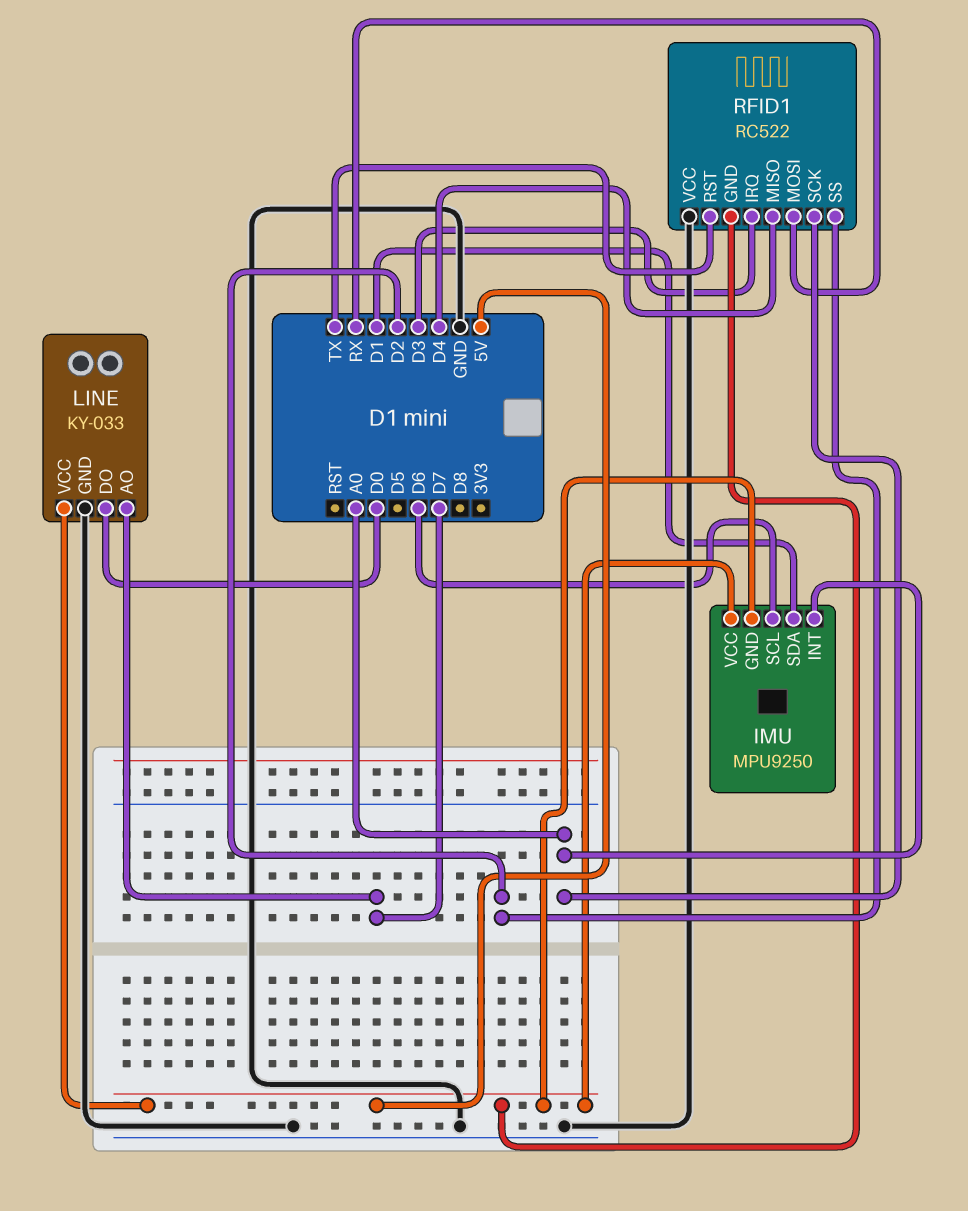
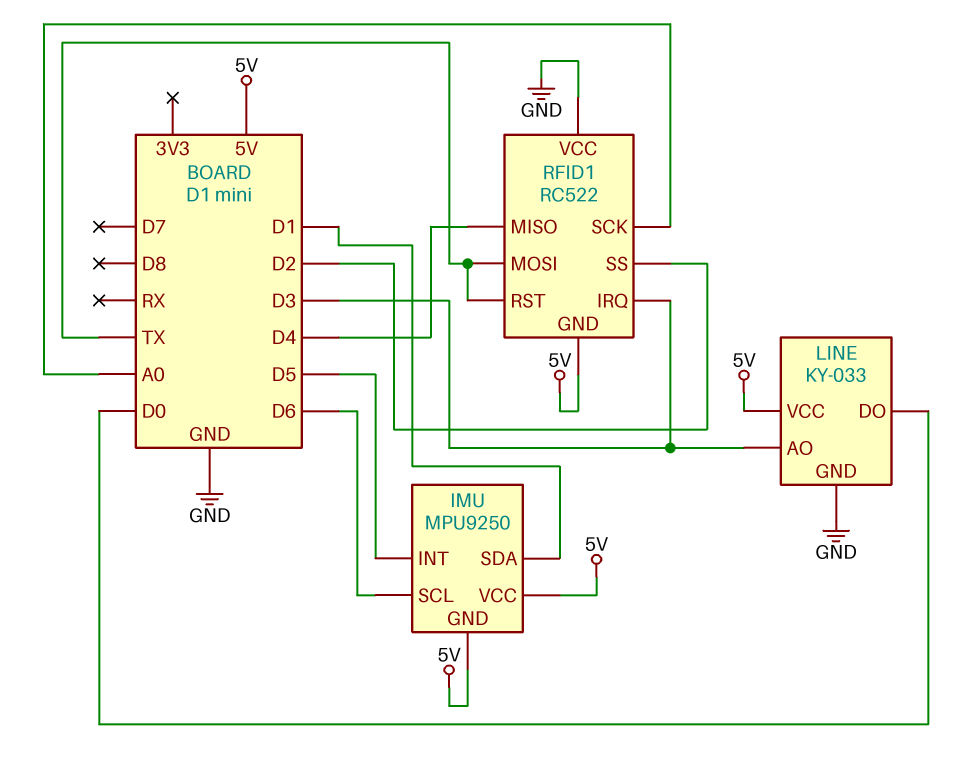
IMU pin INT: A0 -> D5
LINE pin AO: D7 -> D3
RFID1 pin MOSI: RX -> TX

